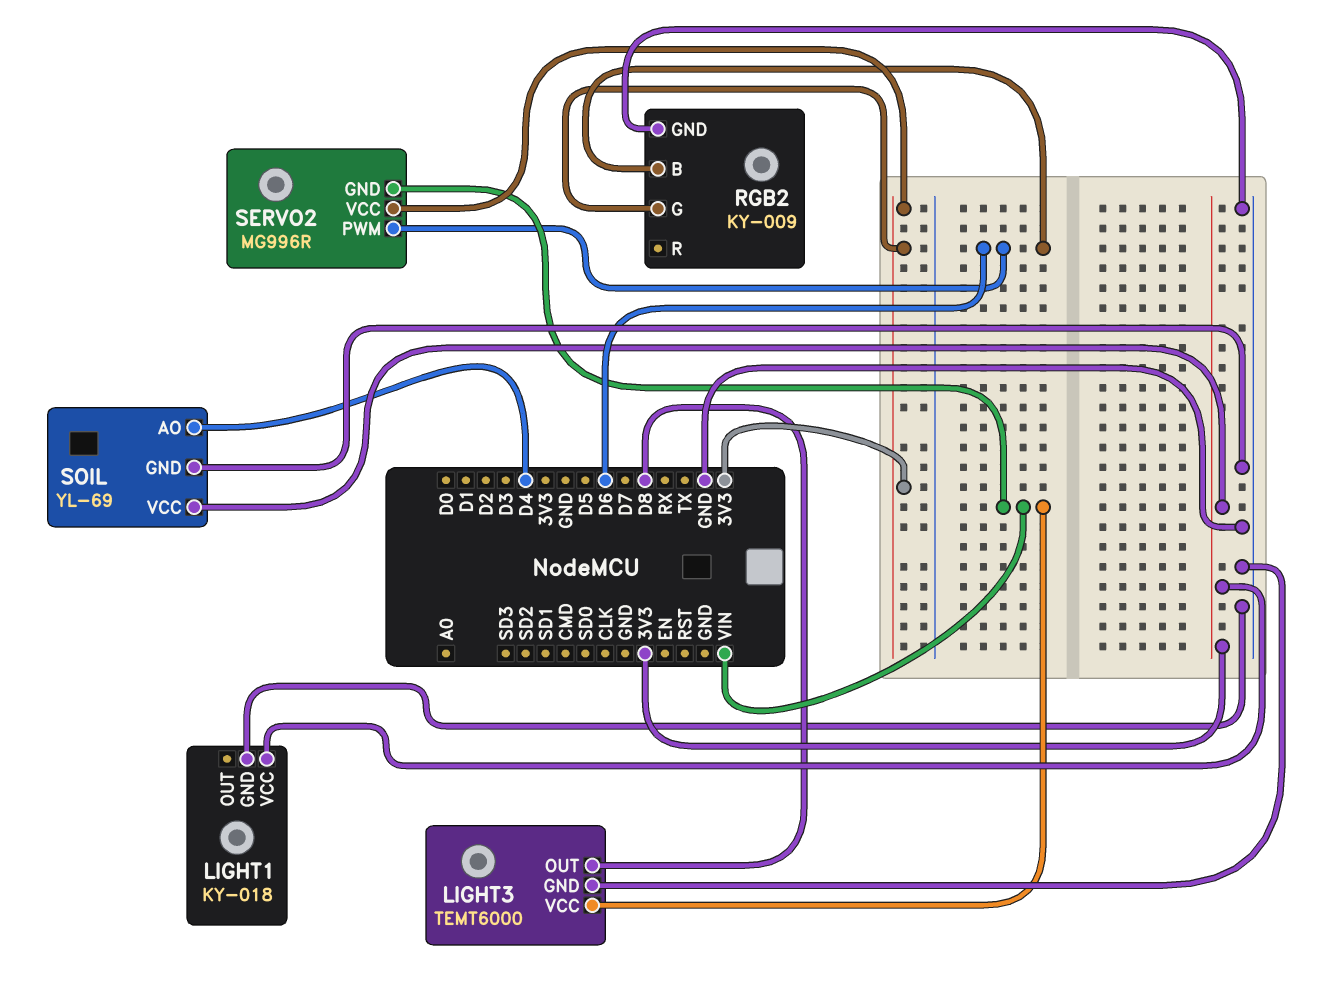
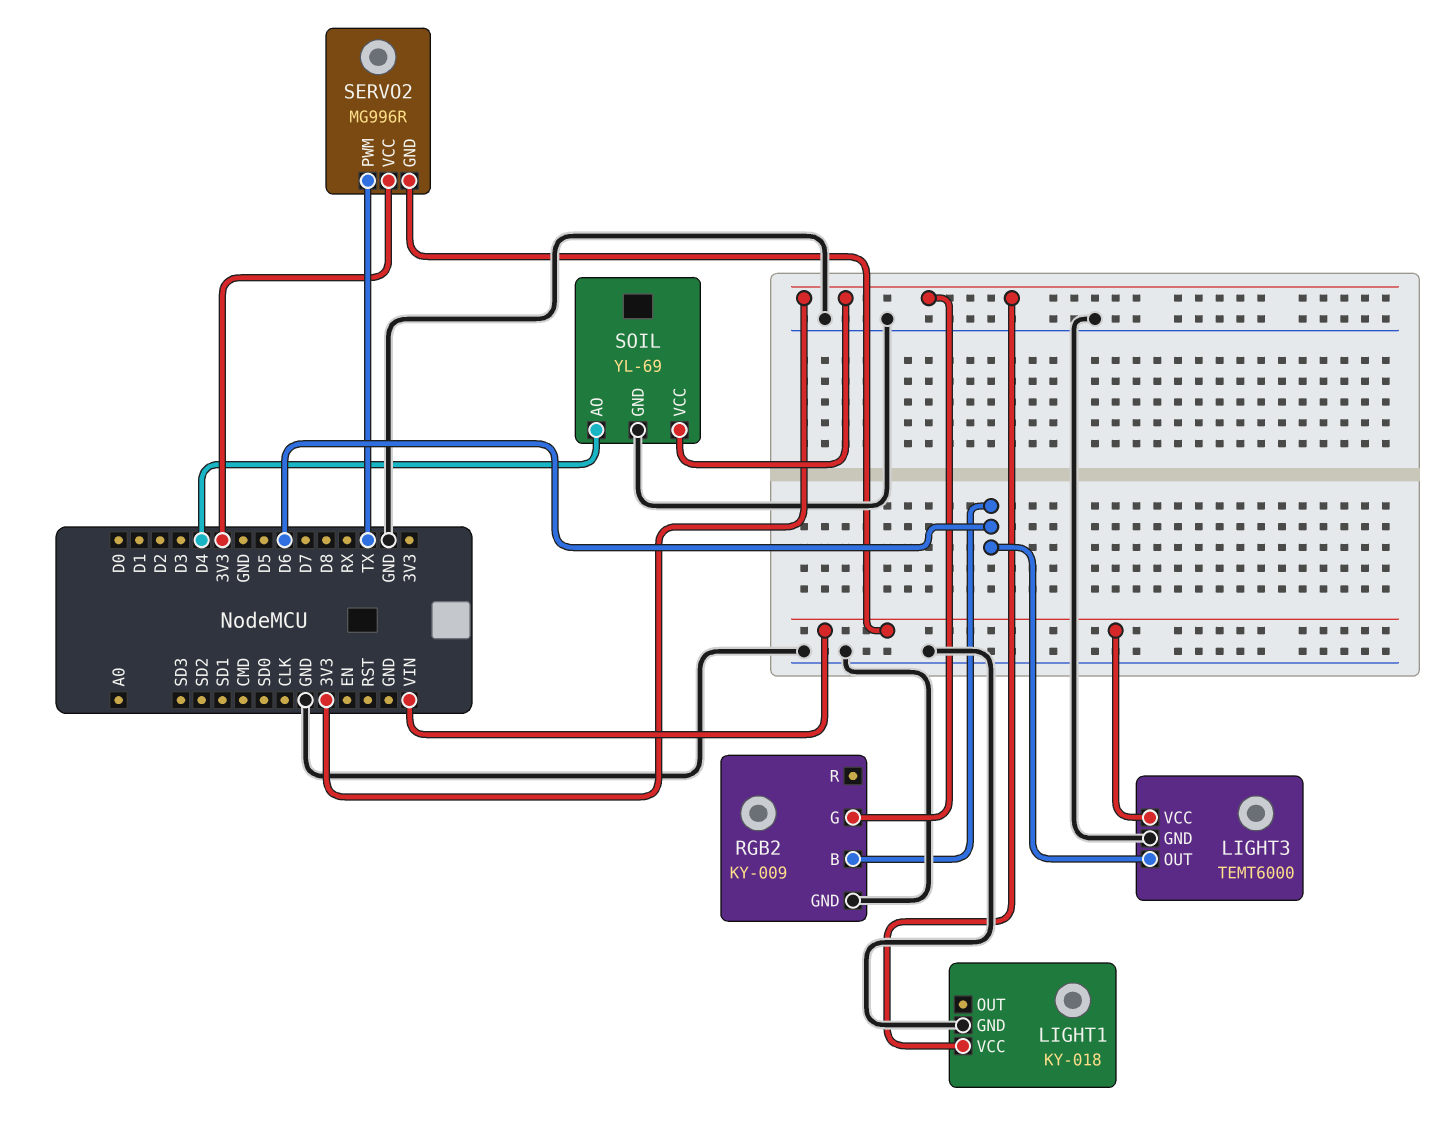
LIGHT3 pin OUT: D8 -> D6
SERVO2 pin PWM: D6 -> TX

